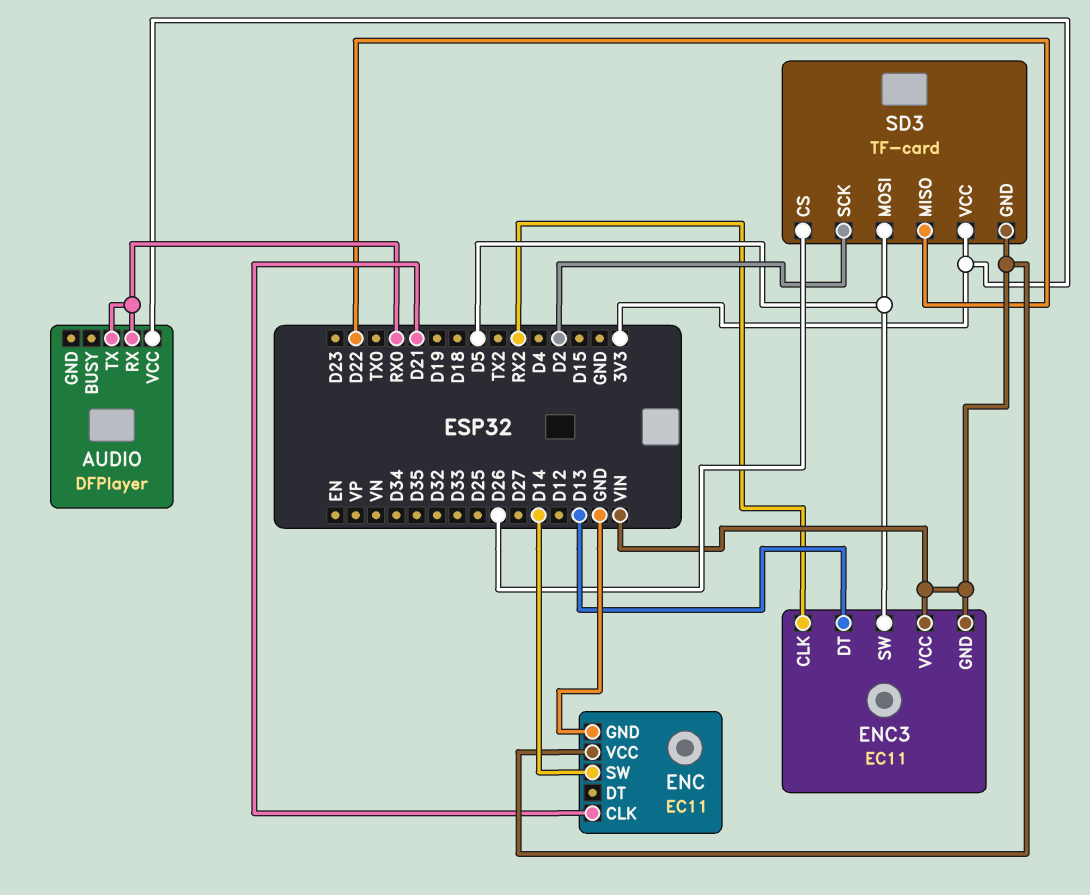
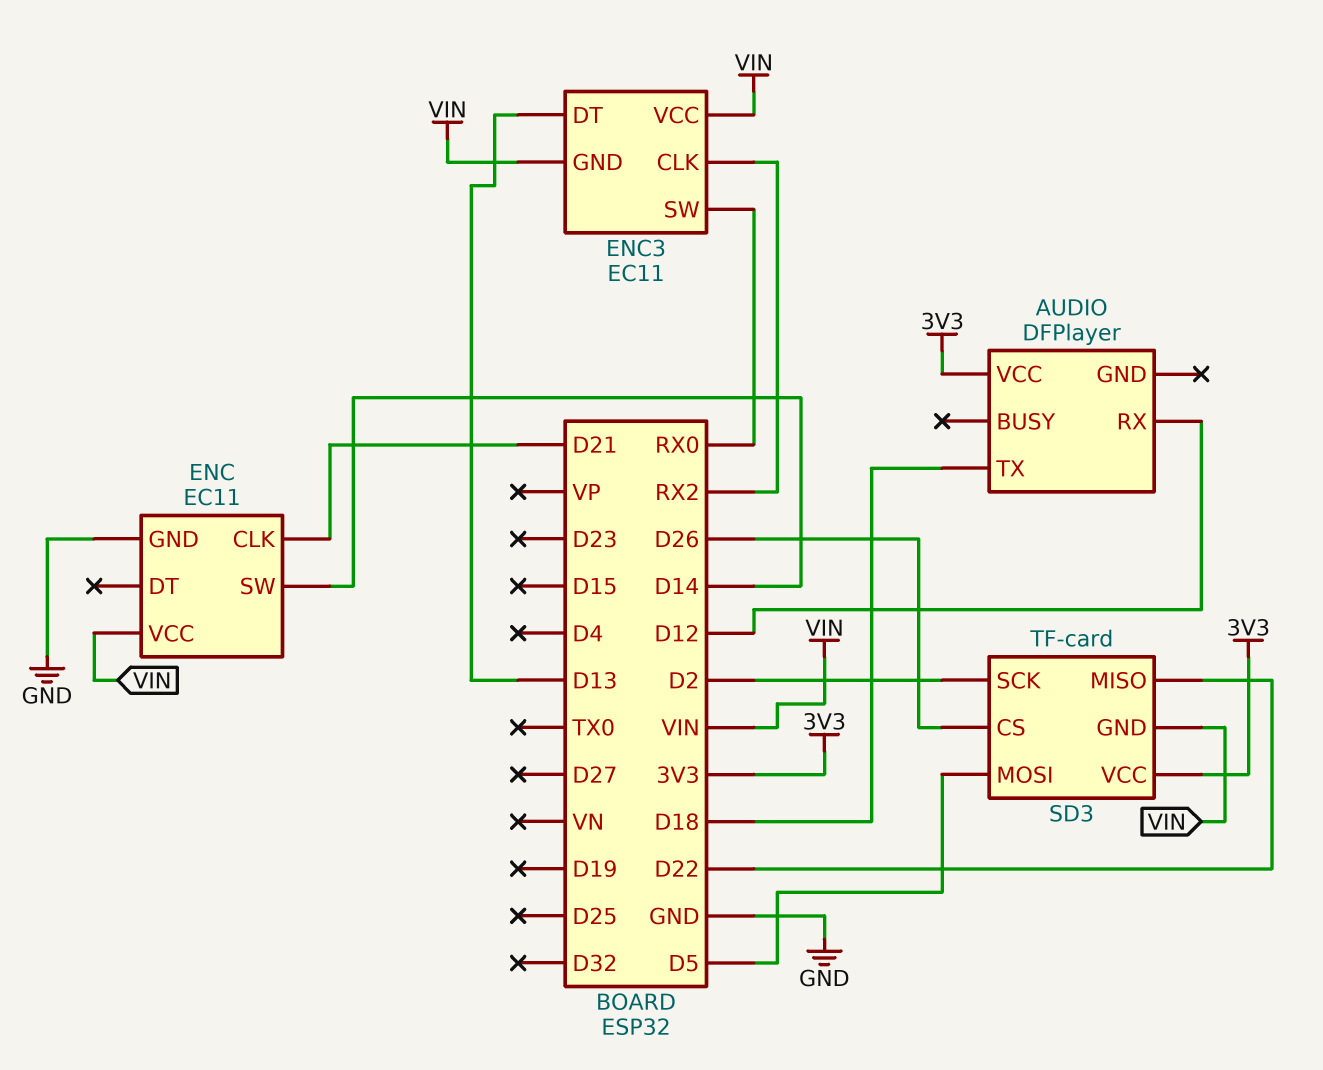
AUDIO pin RX: RX0 -> D12
AUDIO pin TX: RX0 -> D18
ENC3 pin SW: D5 -> RX0

